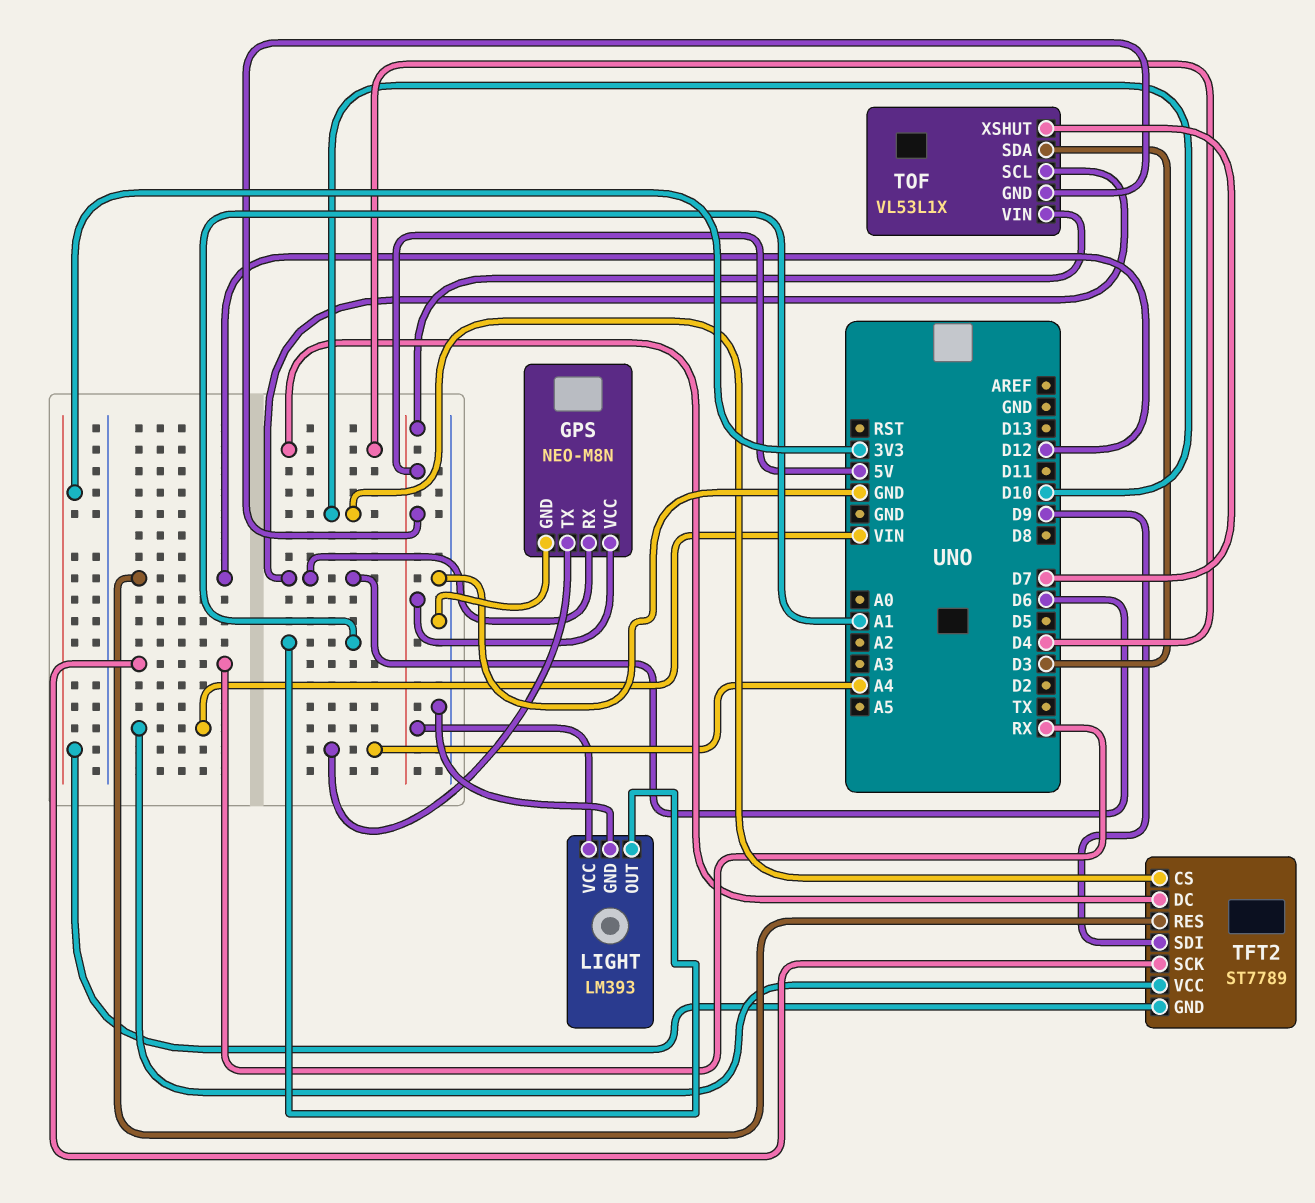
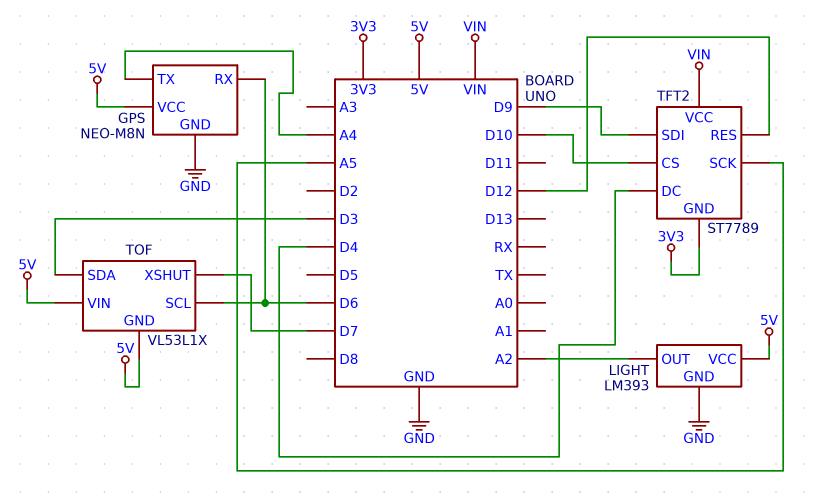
LIGHT pin OUT: A1 -> A2
TFT2 pin SCK: RX -> A5

